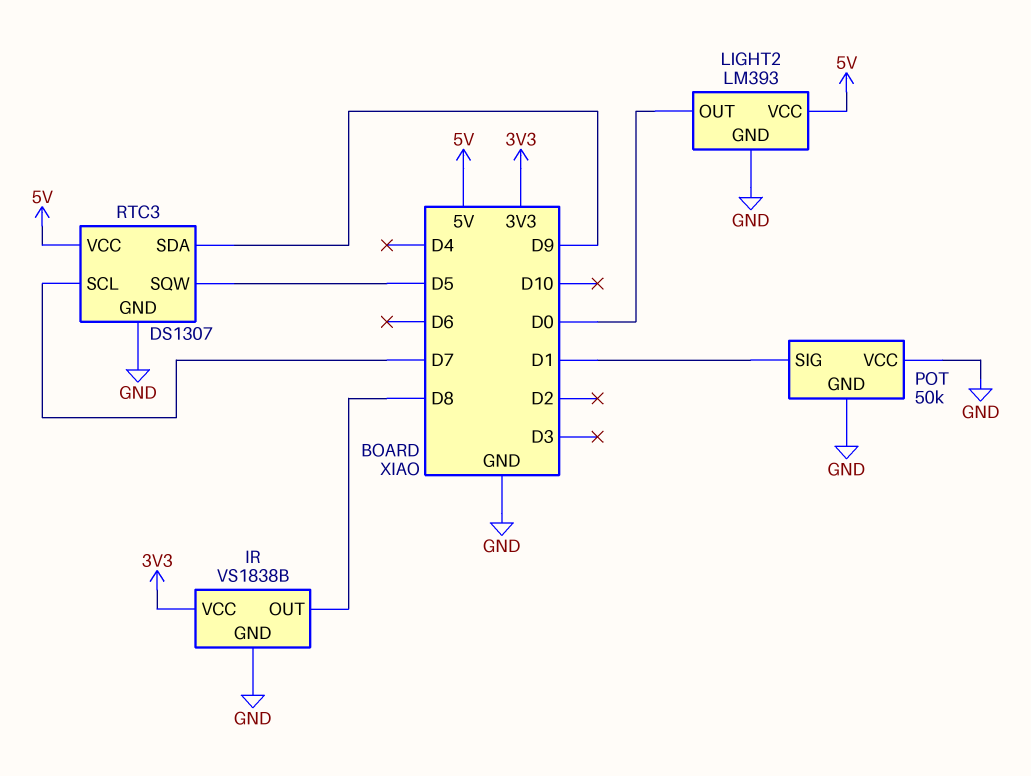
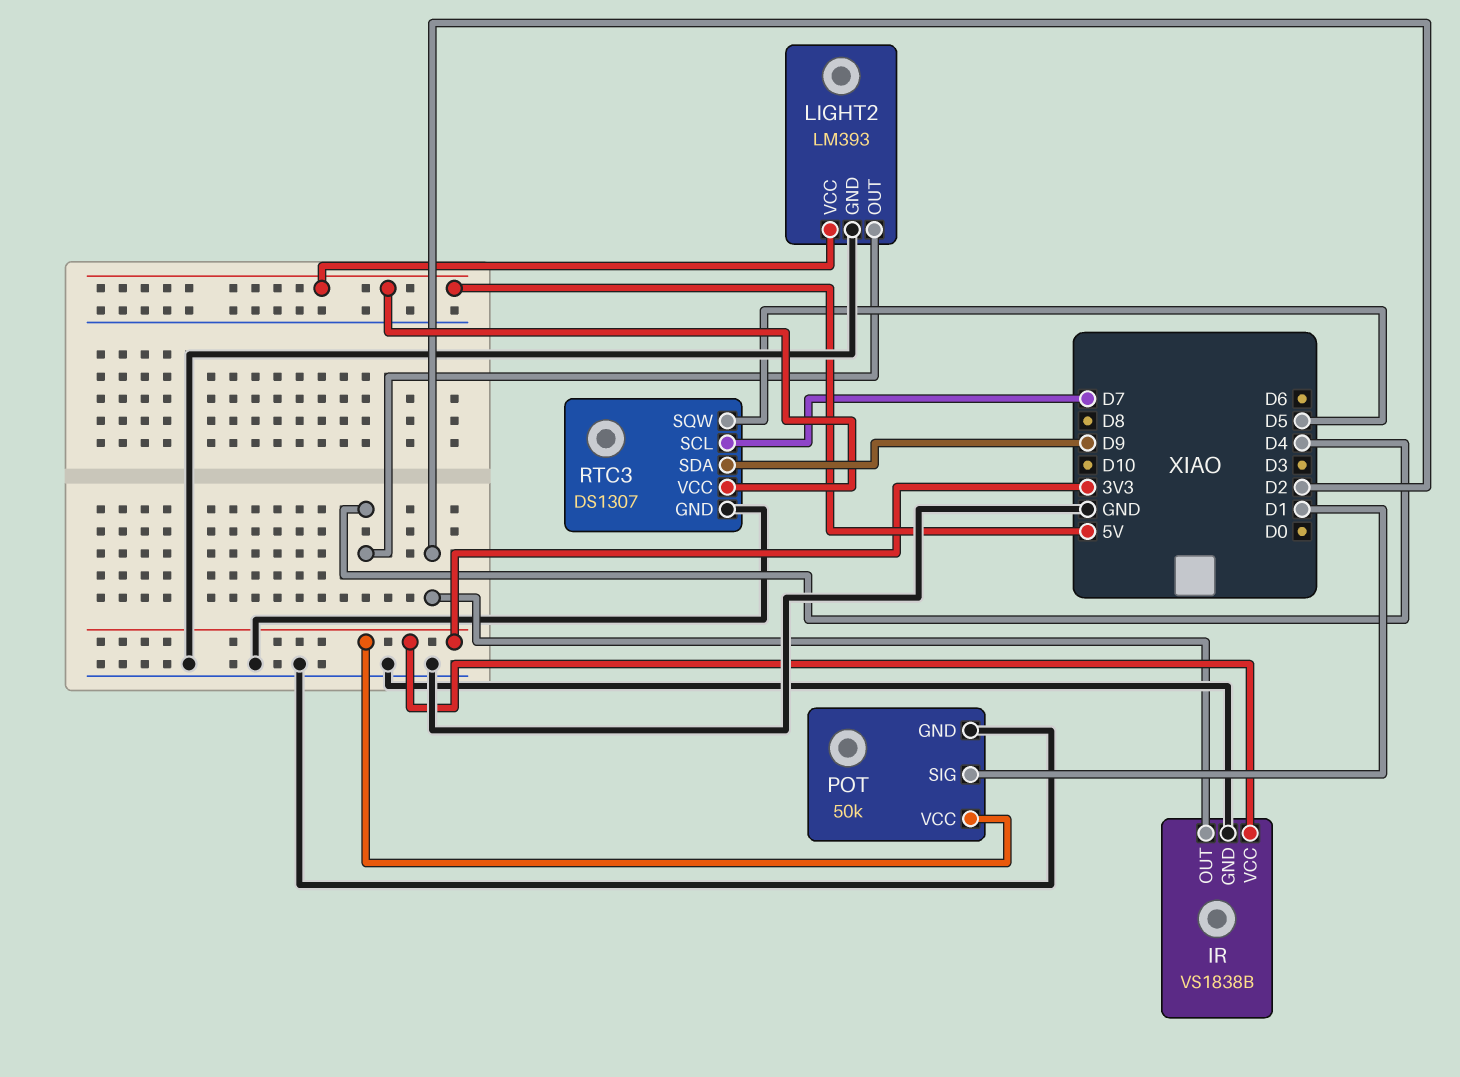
IR pin OUT: D8 -> D2
LIGHT2 pin OUT: D0 -> D4
POT pin VCC: GND -> 3V3

